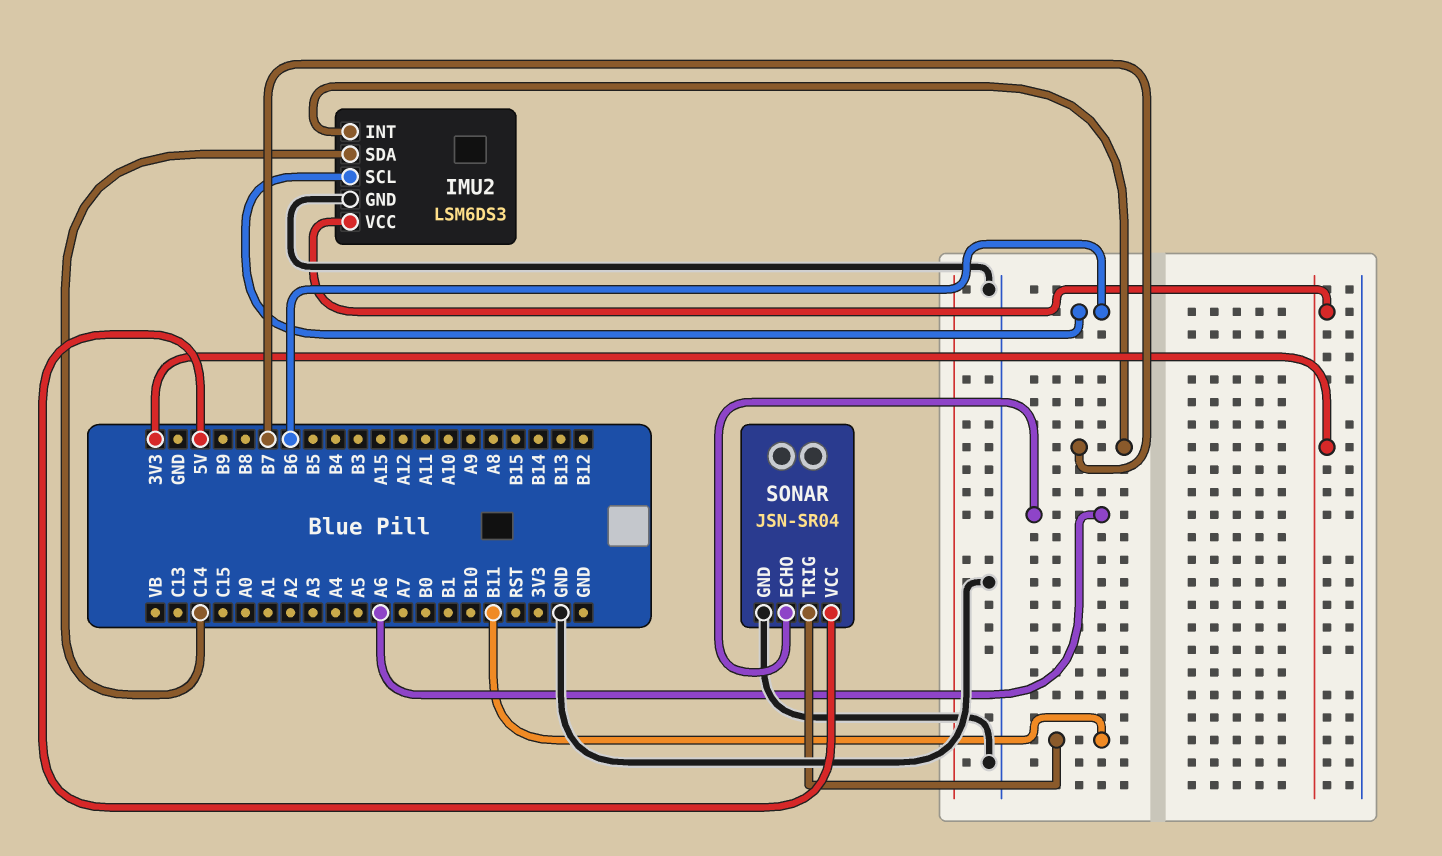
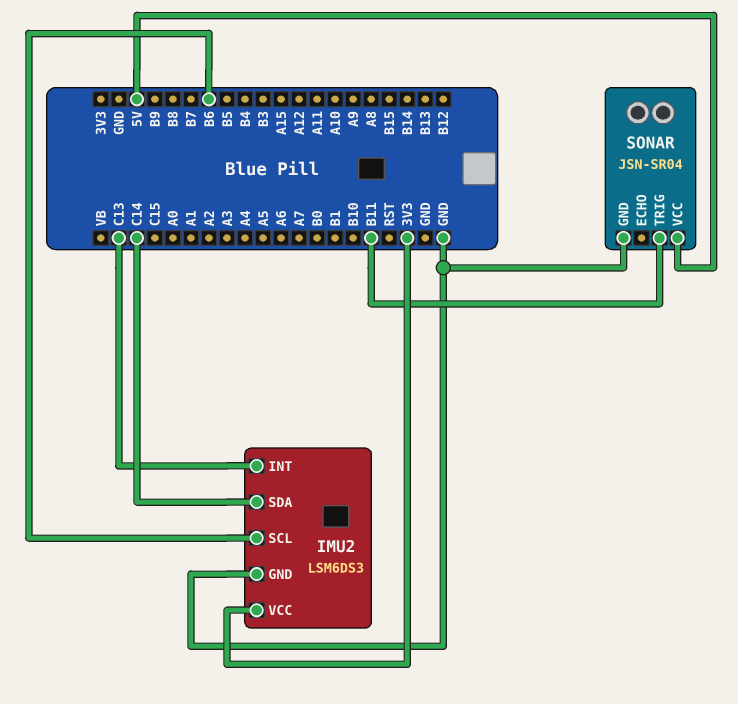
IMU2 pin INT: B7 -> C13
SONAR pin ECHO: A6 -> none

